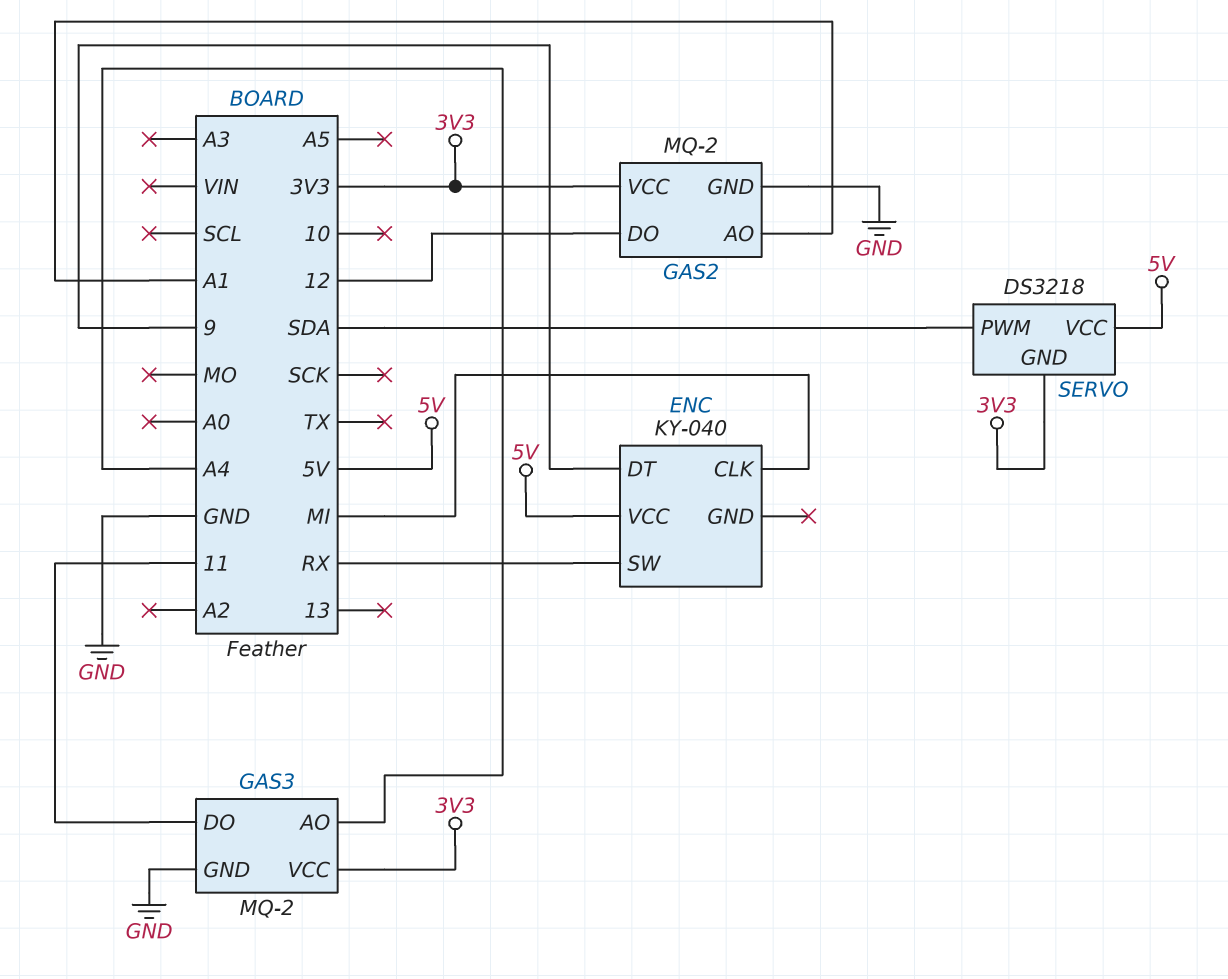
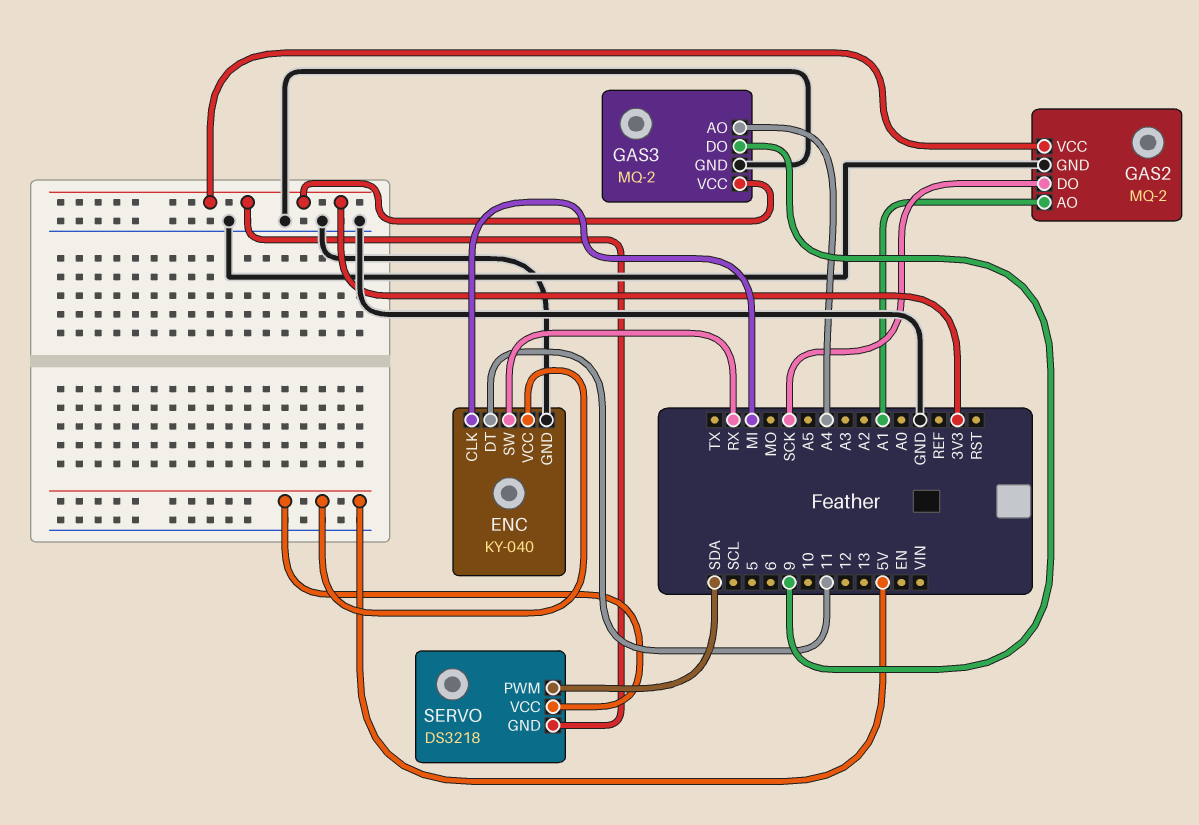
ENC pin DT: 9 -> 11
ENC pin GND: none -> GND
GAS2 pin DO: 12 -> SCK
GAS3 pin DO: 11 -> 9

